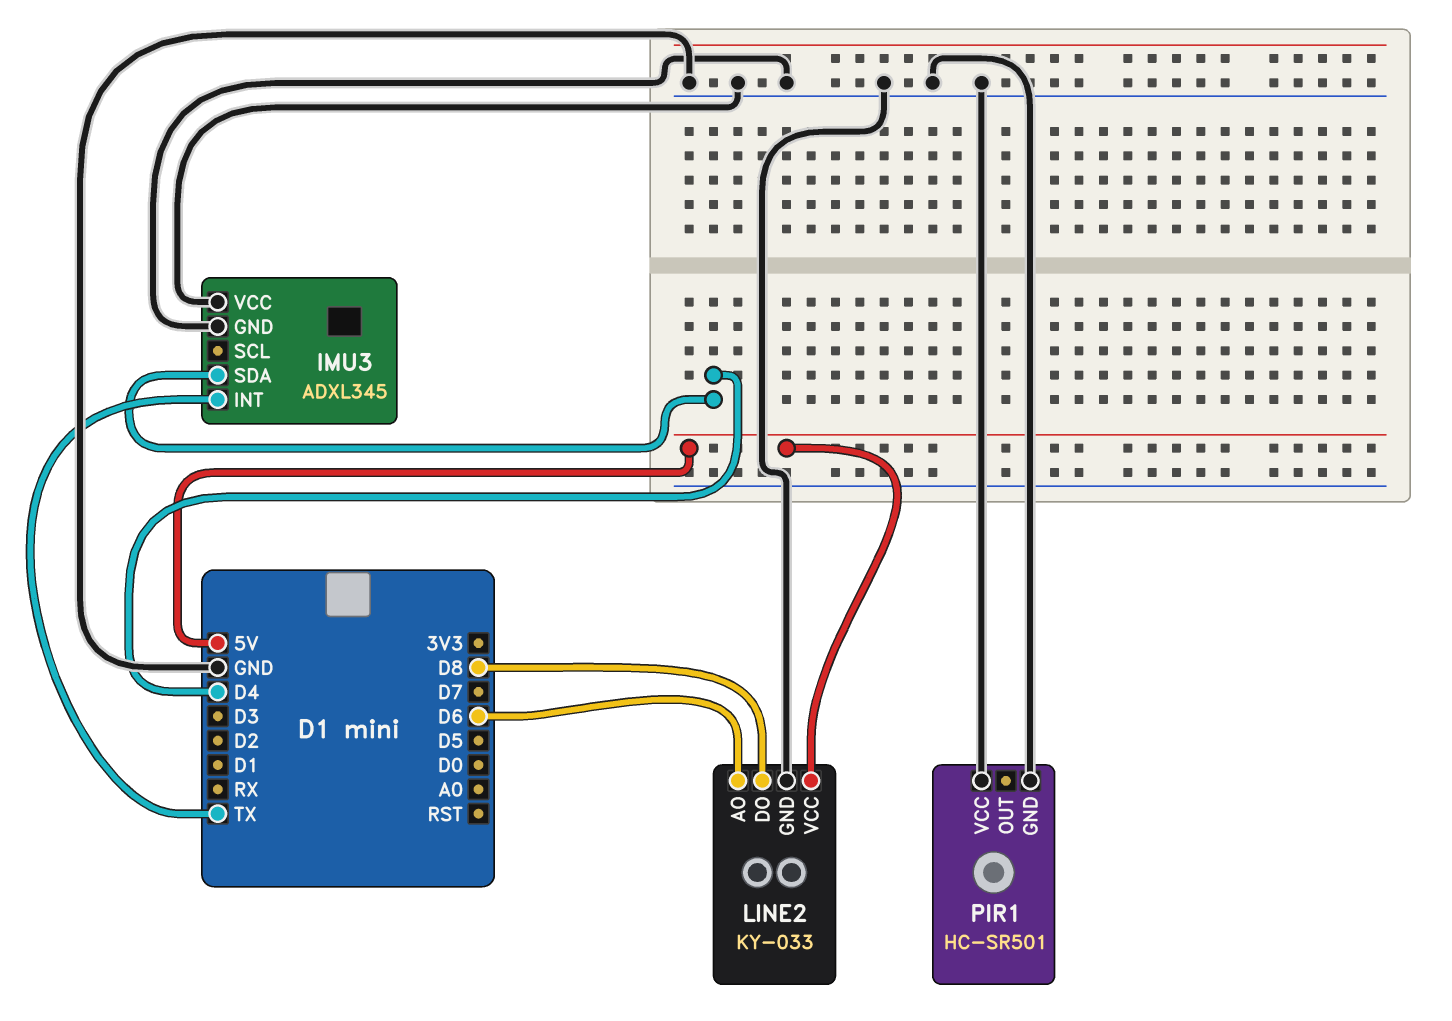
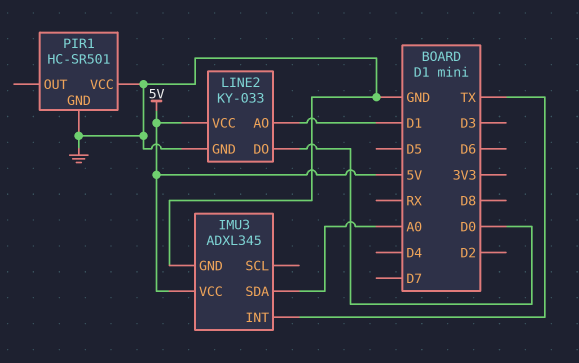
IMU3 pin SDA: D4 -> A0
IMU3 pin VCC: GND -> 5V
LINE2 pin AO: D6 -> D1
LINE2 pin DO: D8 -> D0

